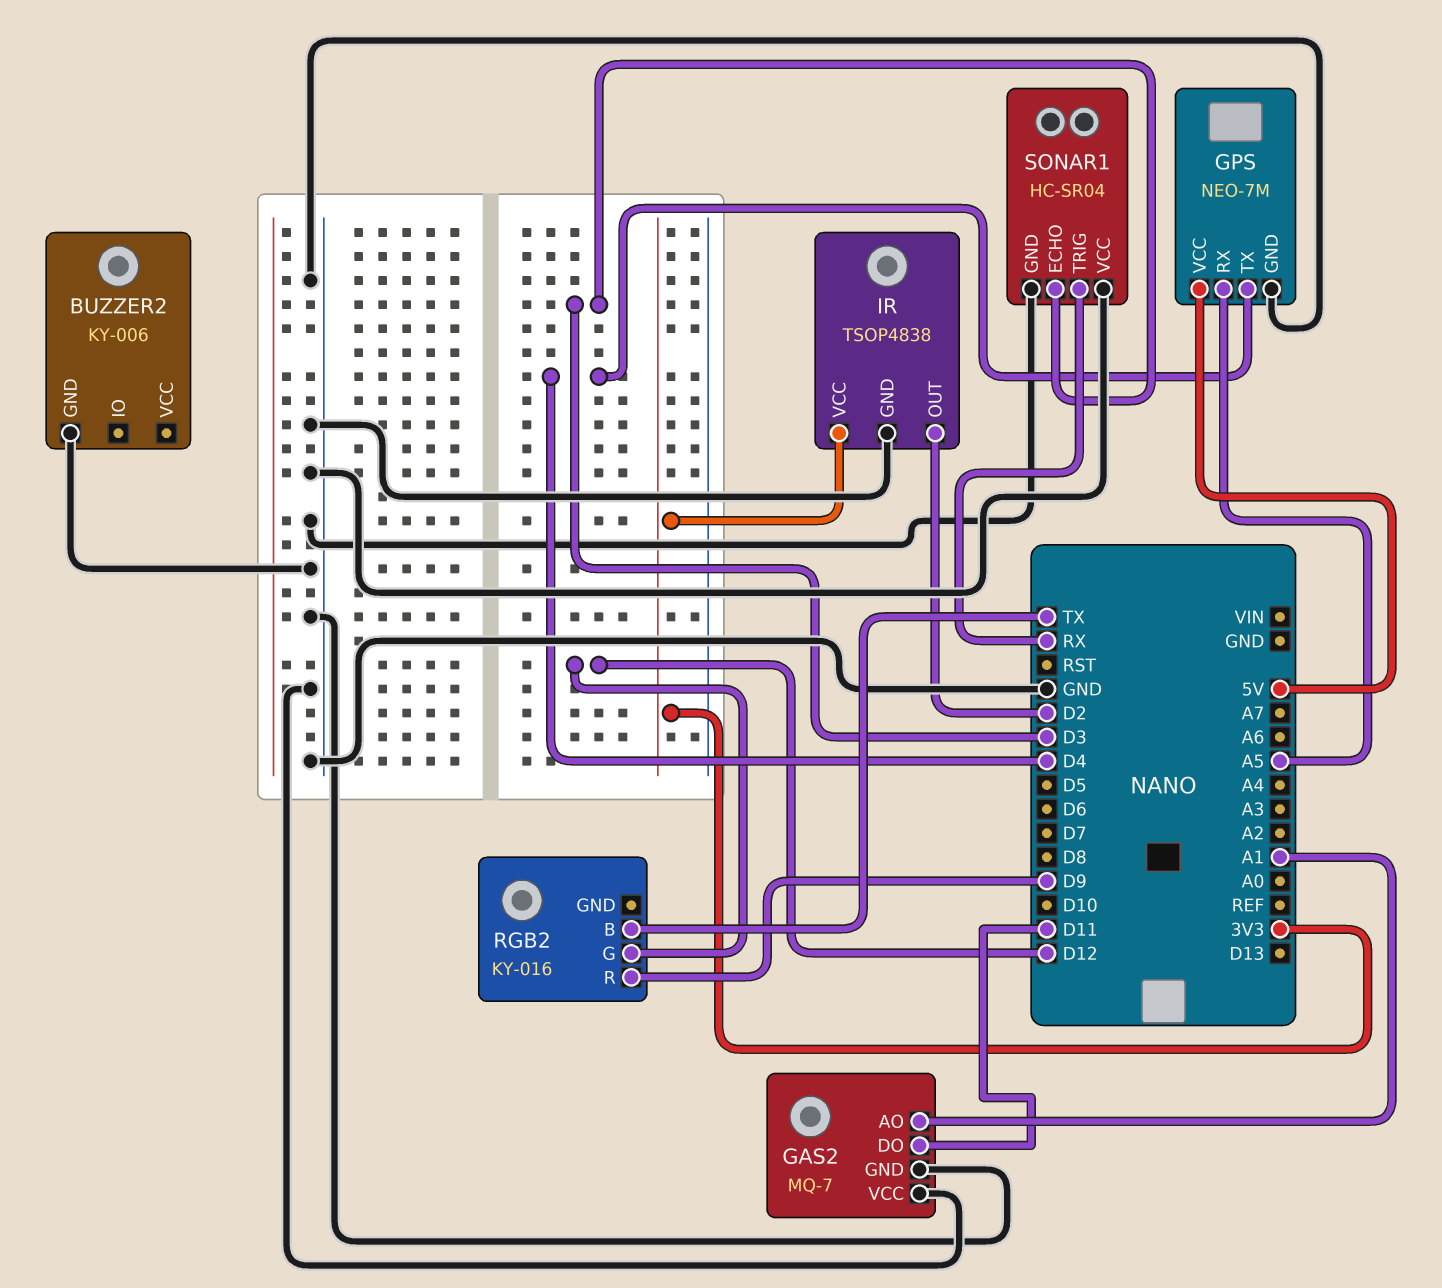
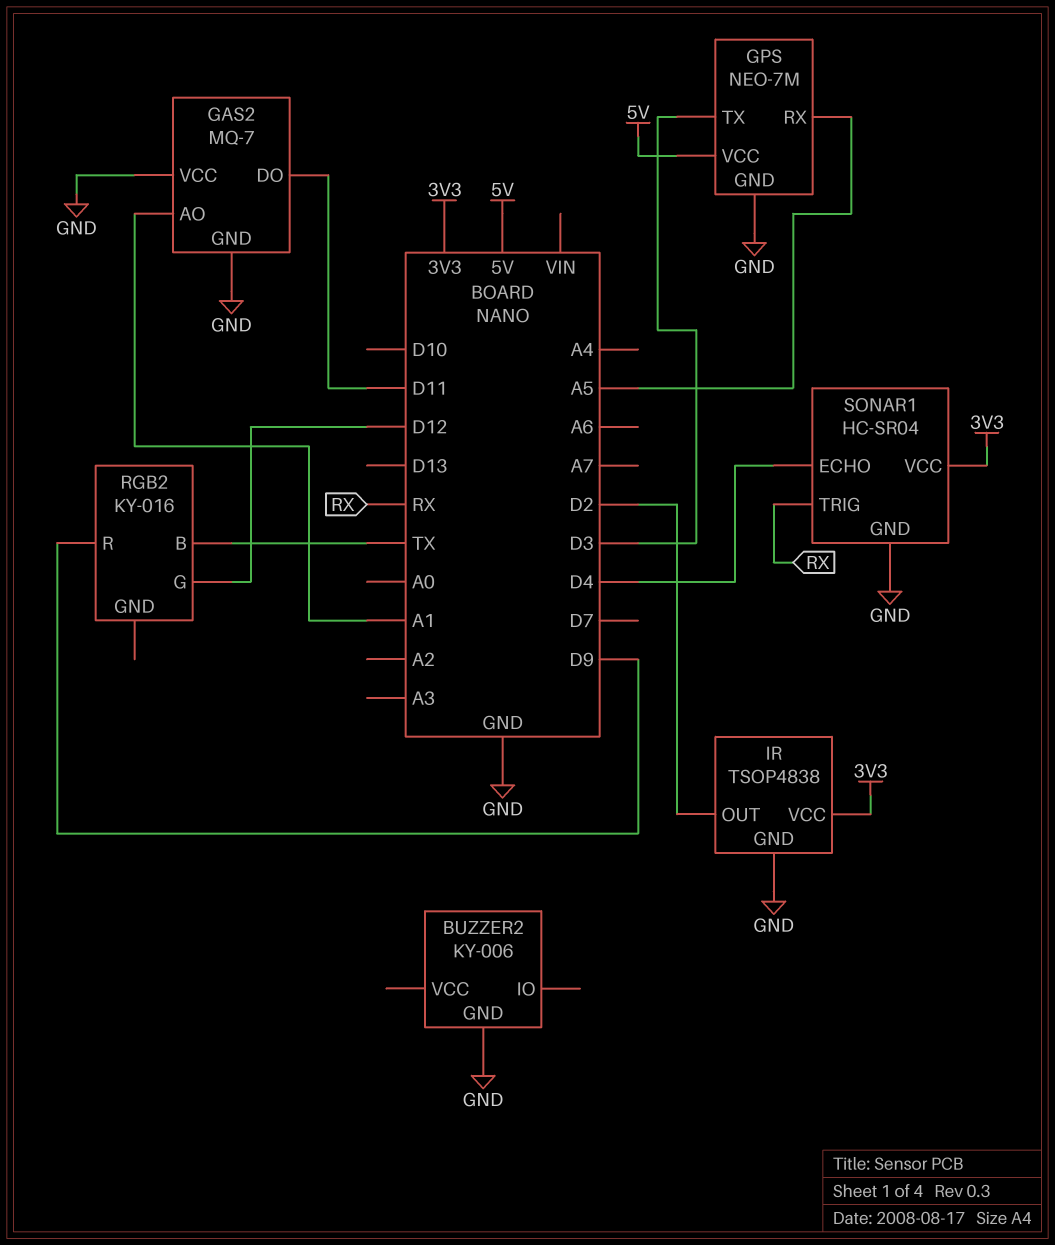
GPS pin TX: D4 -> D3
SONAR1 pin ECHO: D3 -> D4
SONAR1 pin VCC: GND -> 3V3

